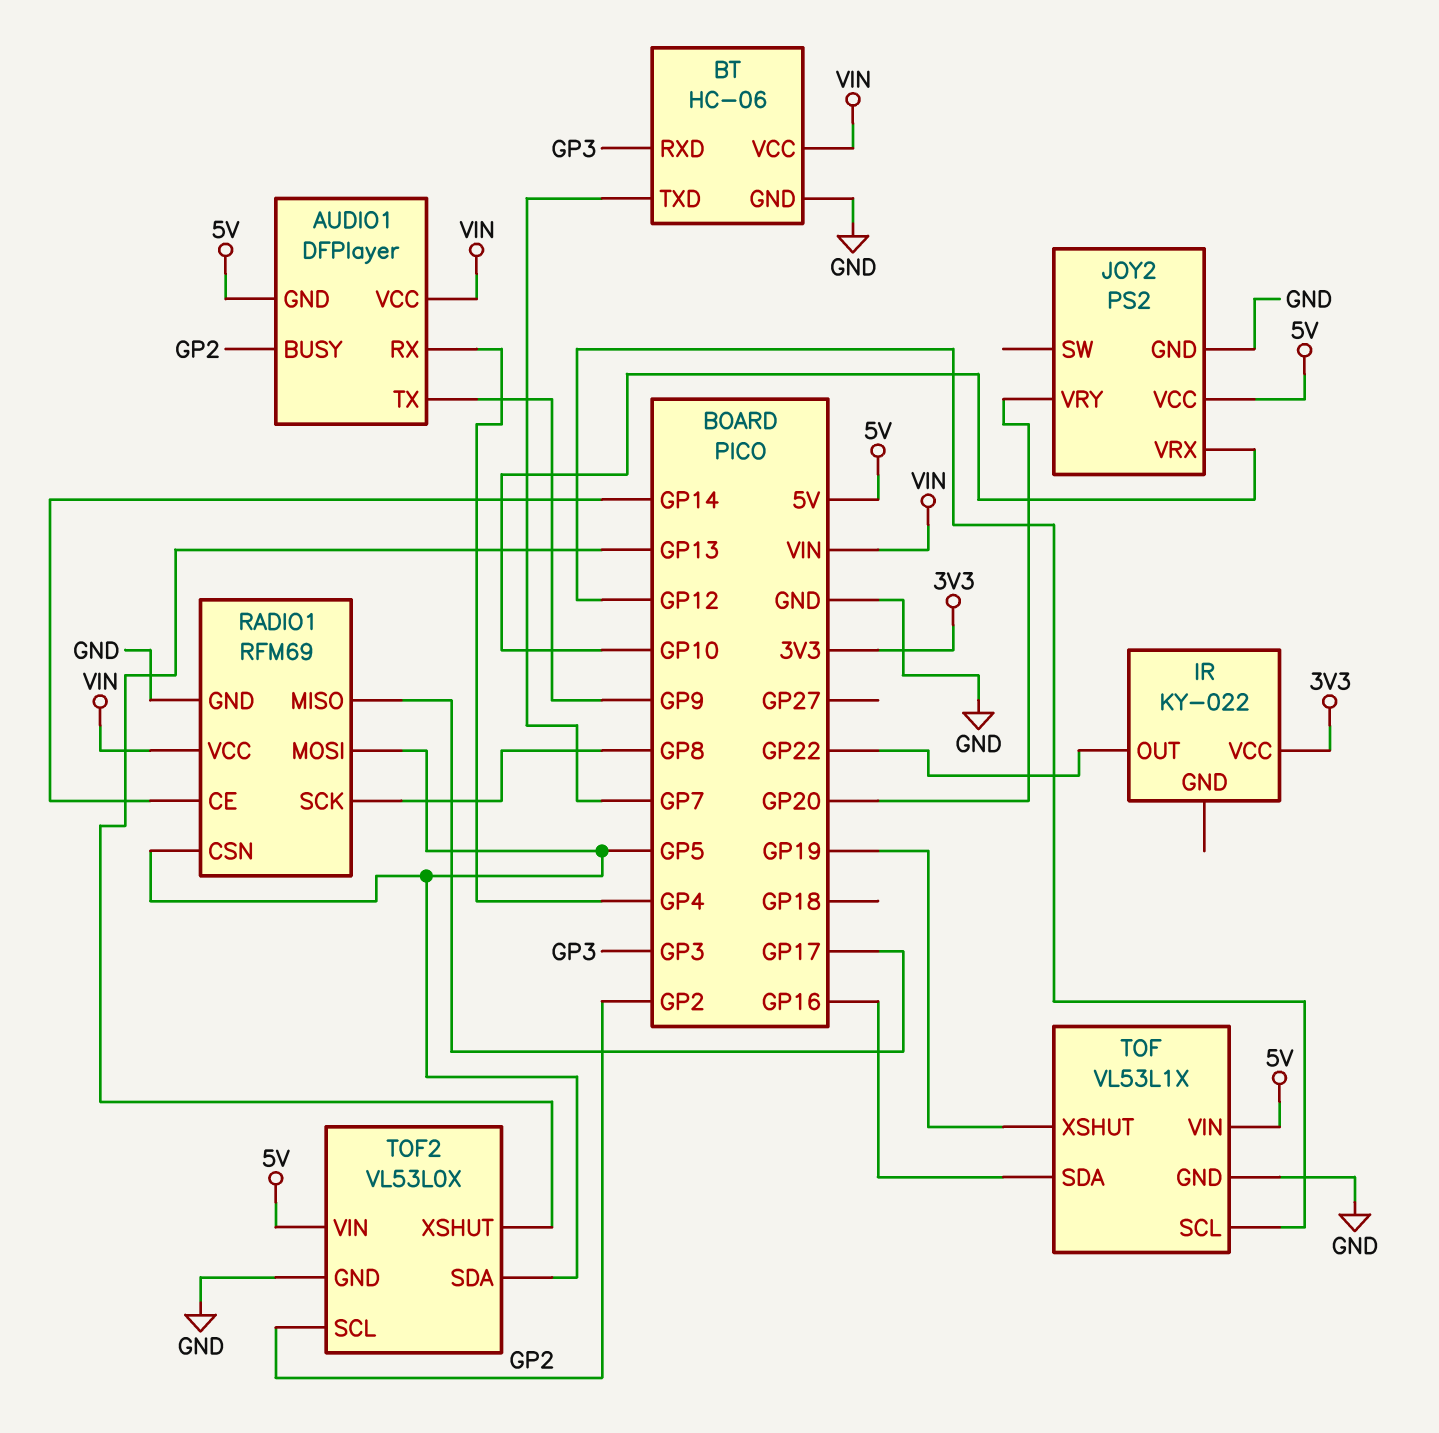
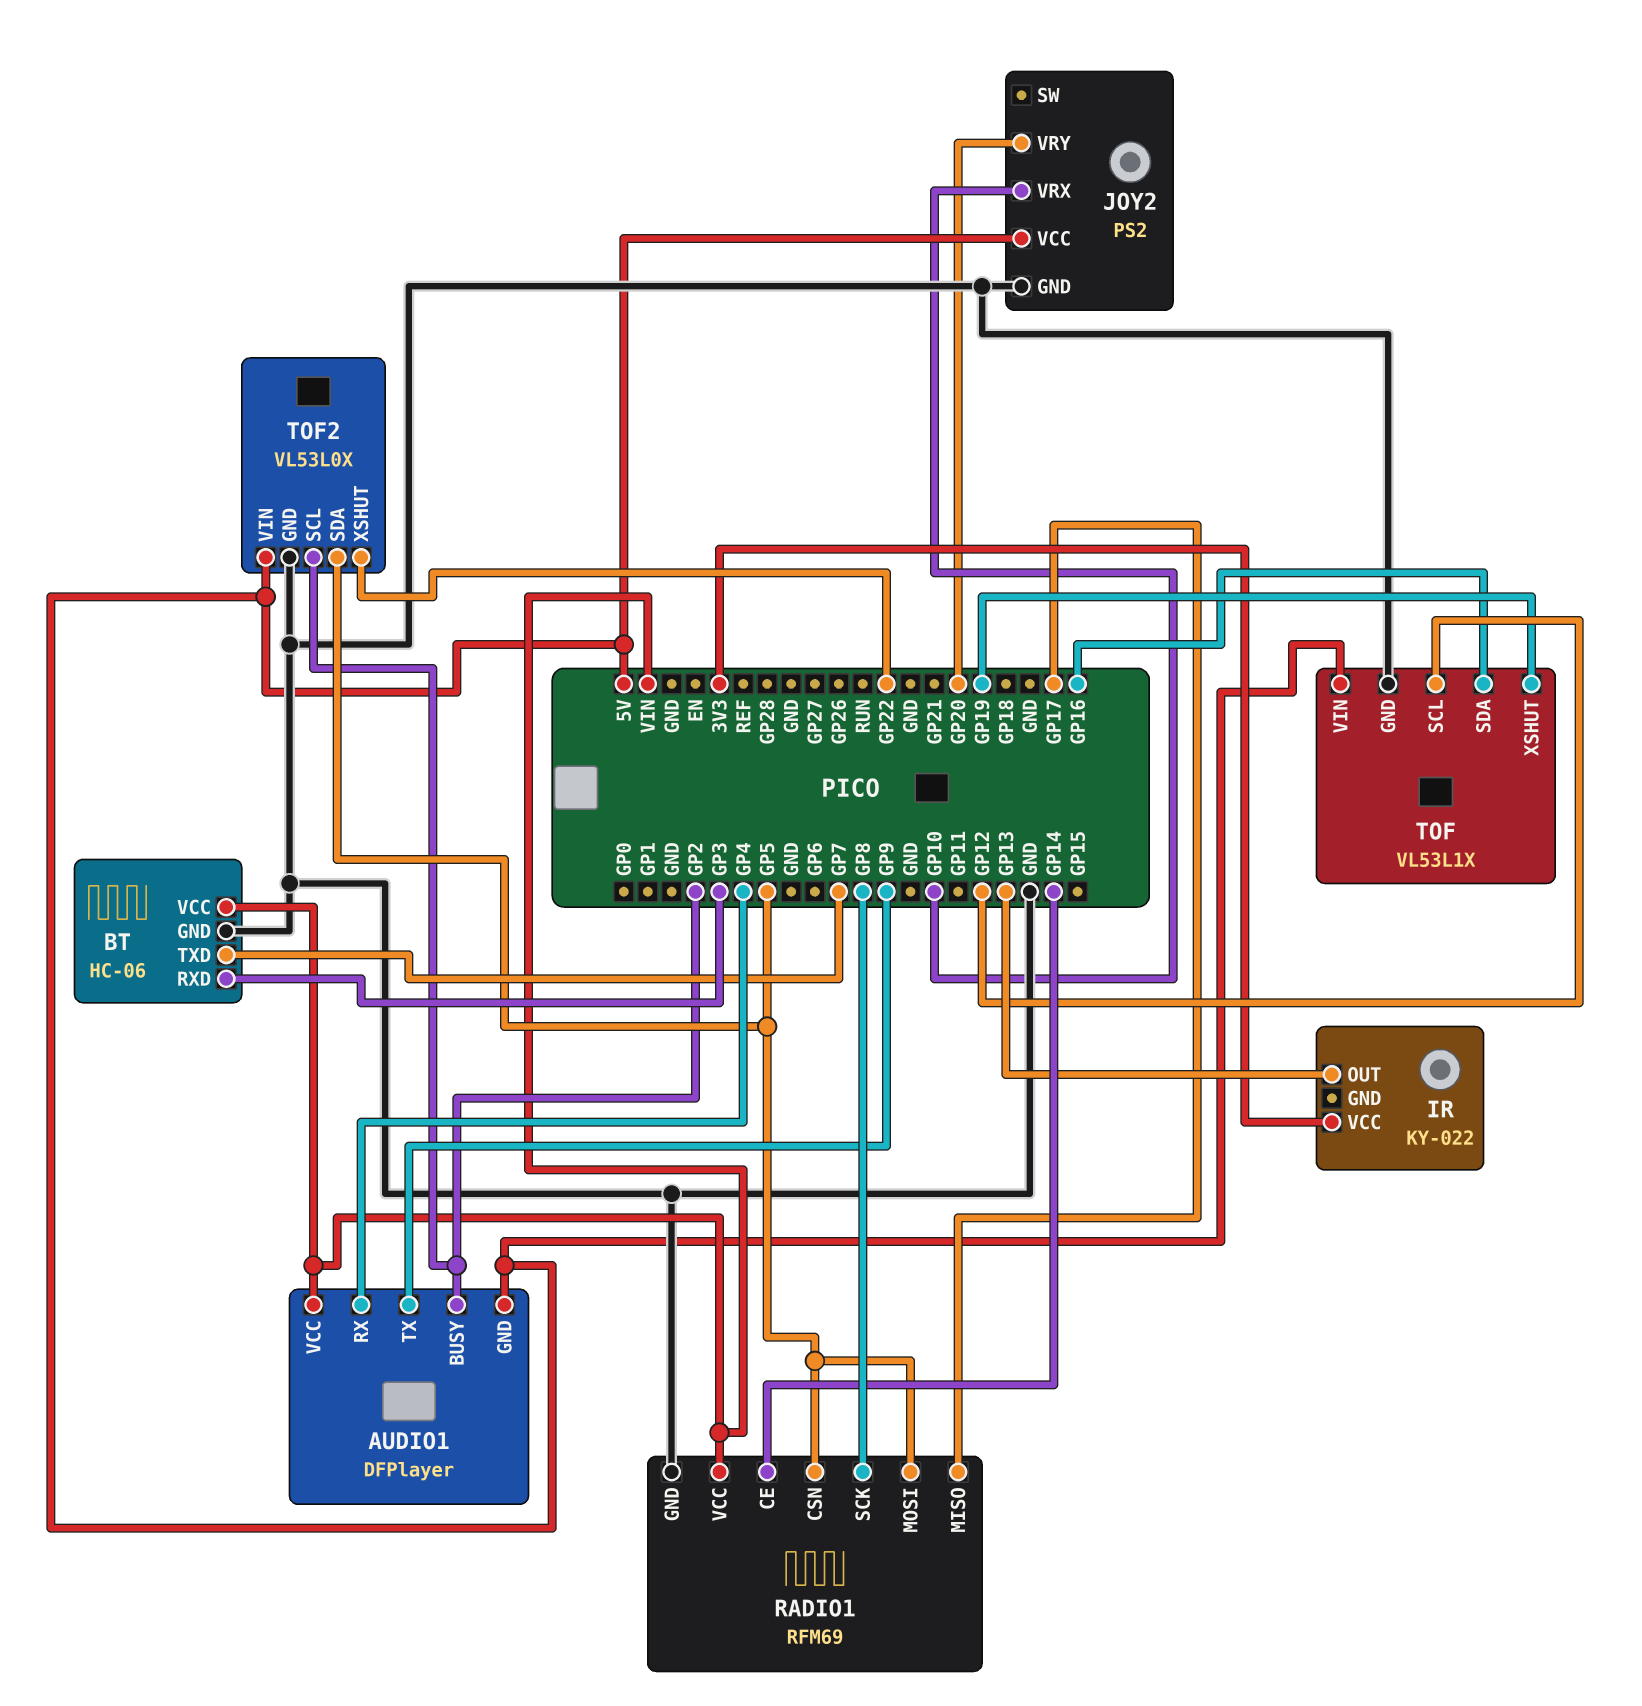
IR pin OUT: GP22 -> GP13
TOF2 pin XSHUT: GP13 -> GP22

